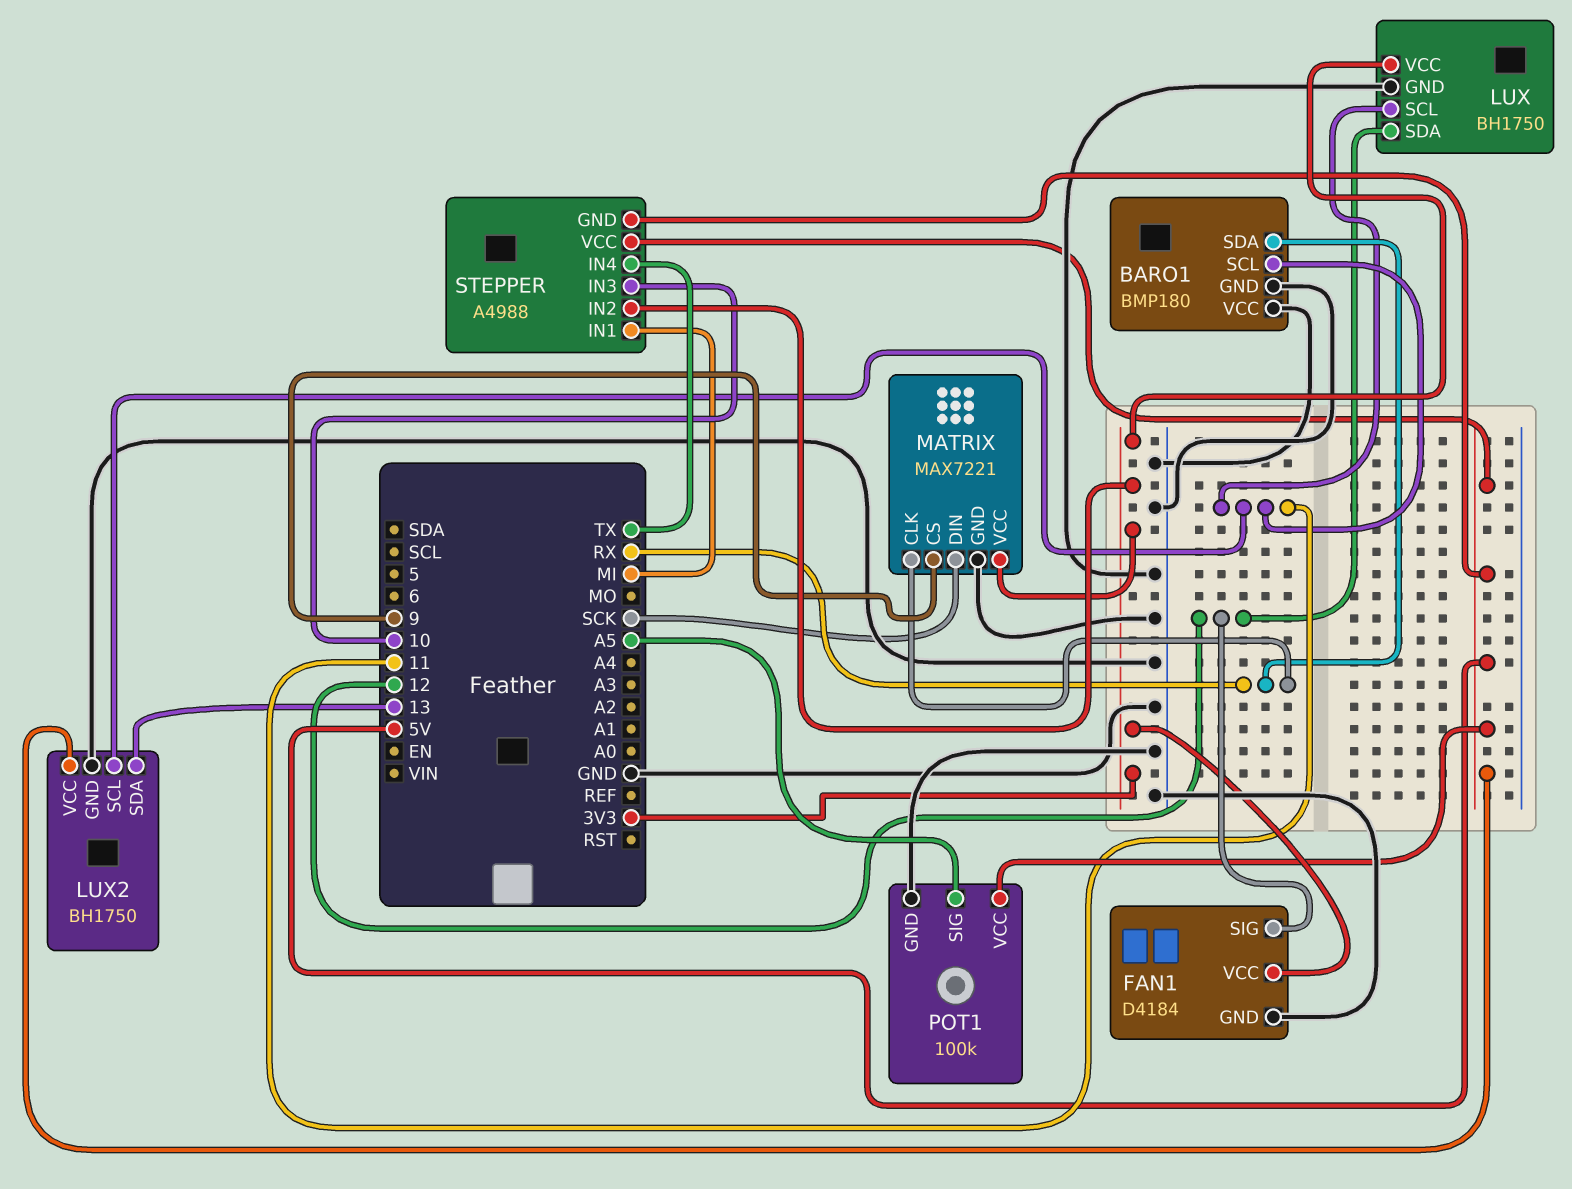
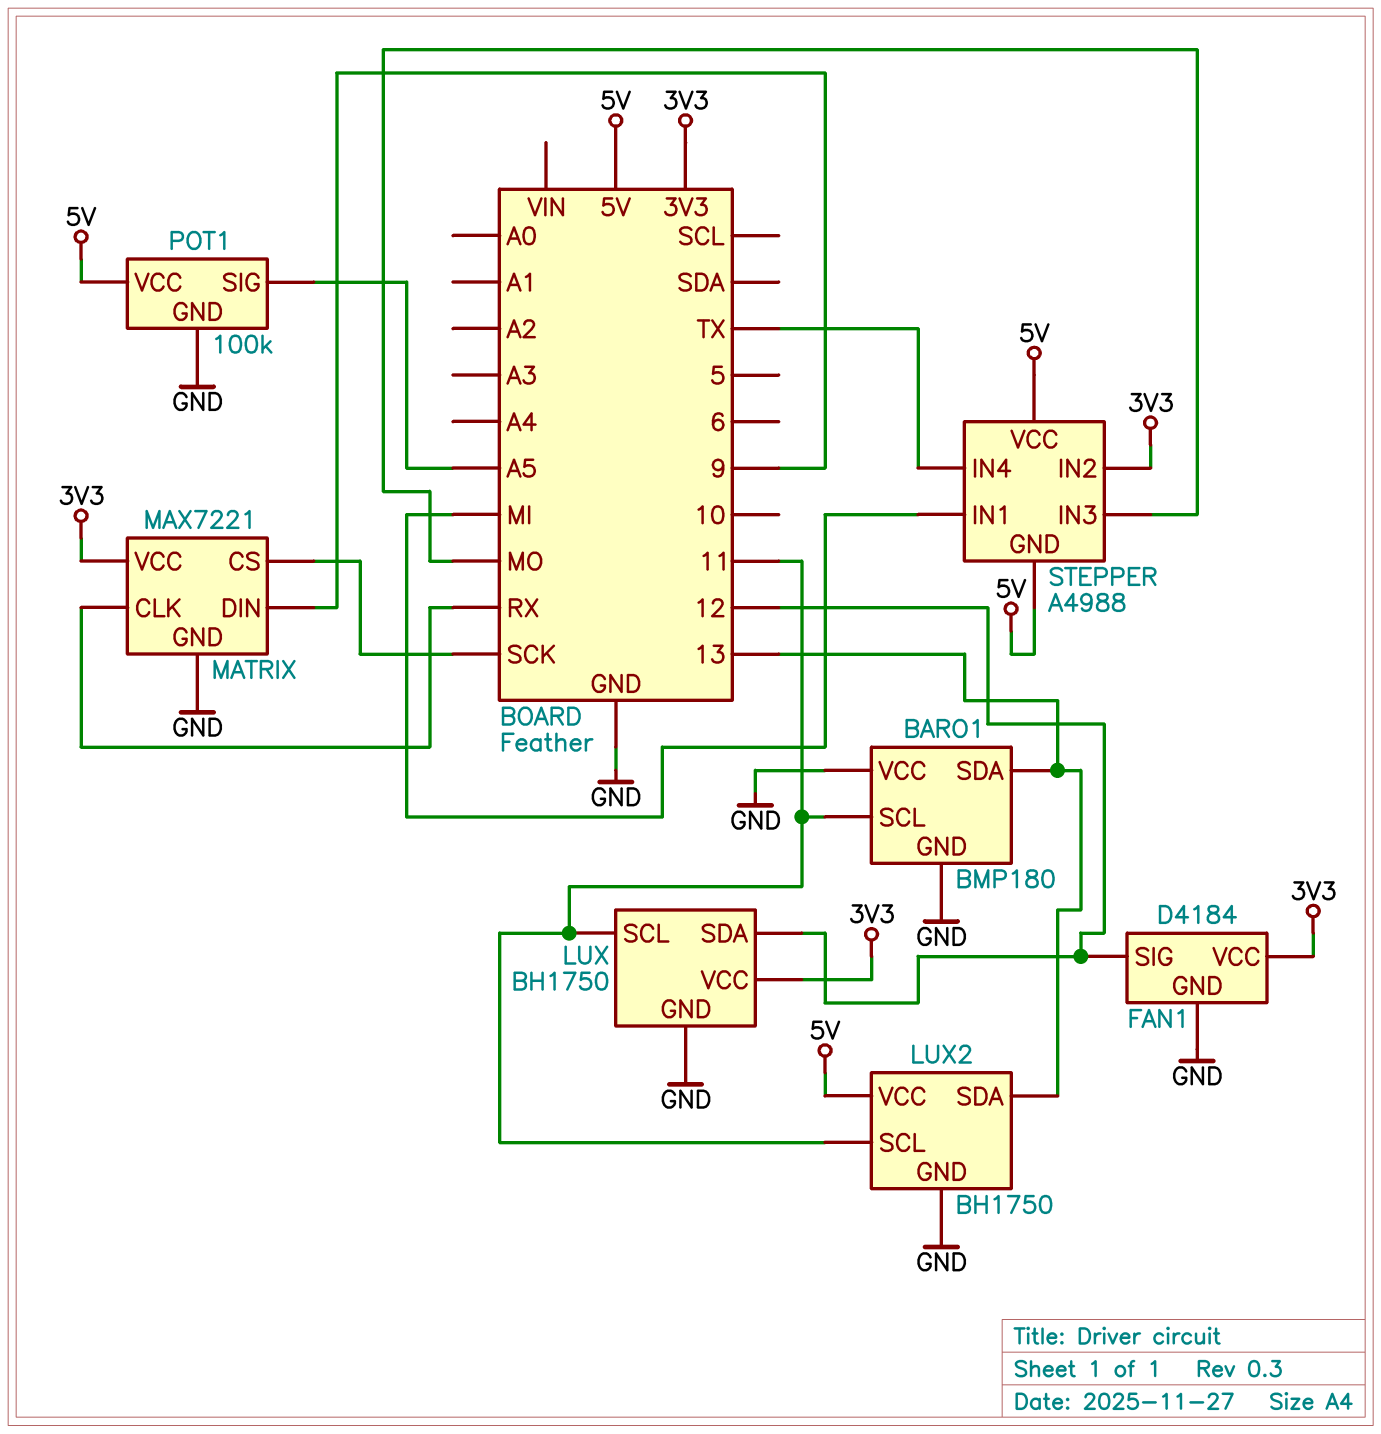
BARO1 pin SDA: RX -> 13
MATRIX pin CS: 9 -> SCK
MATRIX pin DIN: SCK -> 9
STEPPER pin IN3: 10 -> MO

